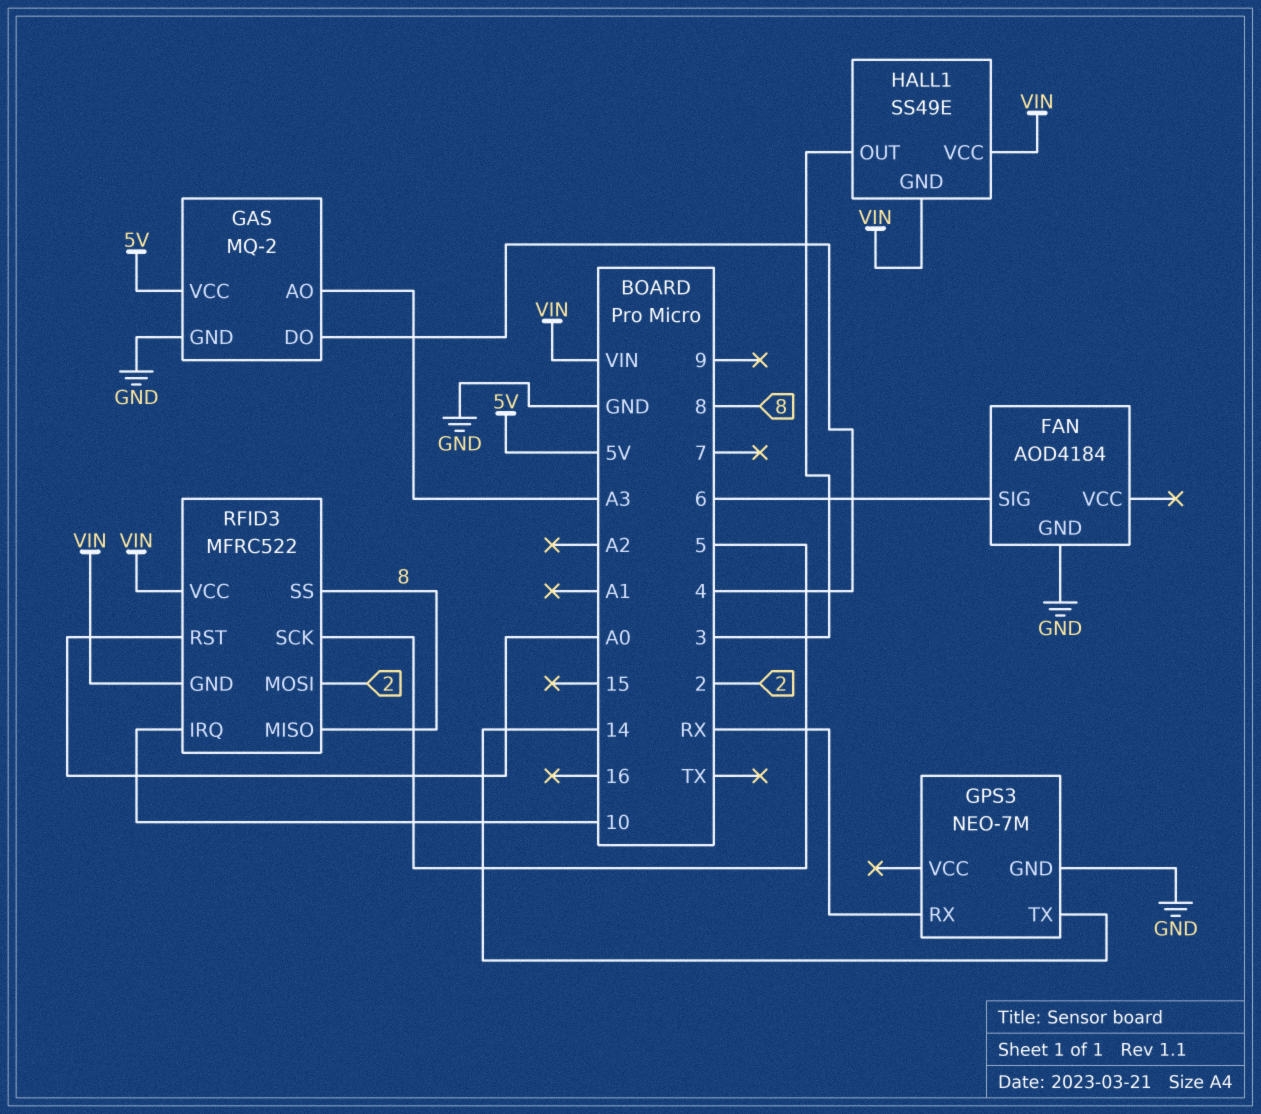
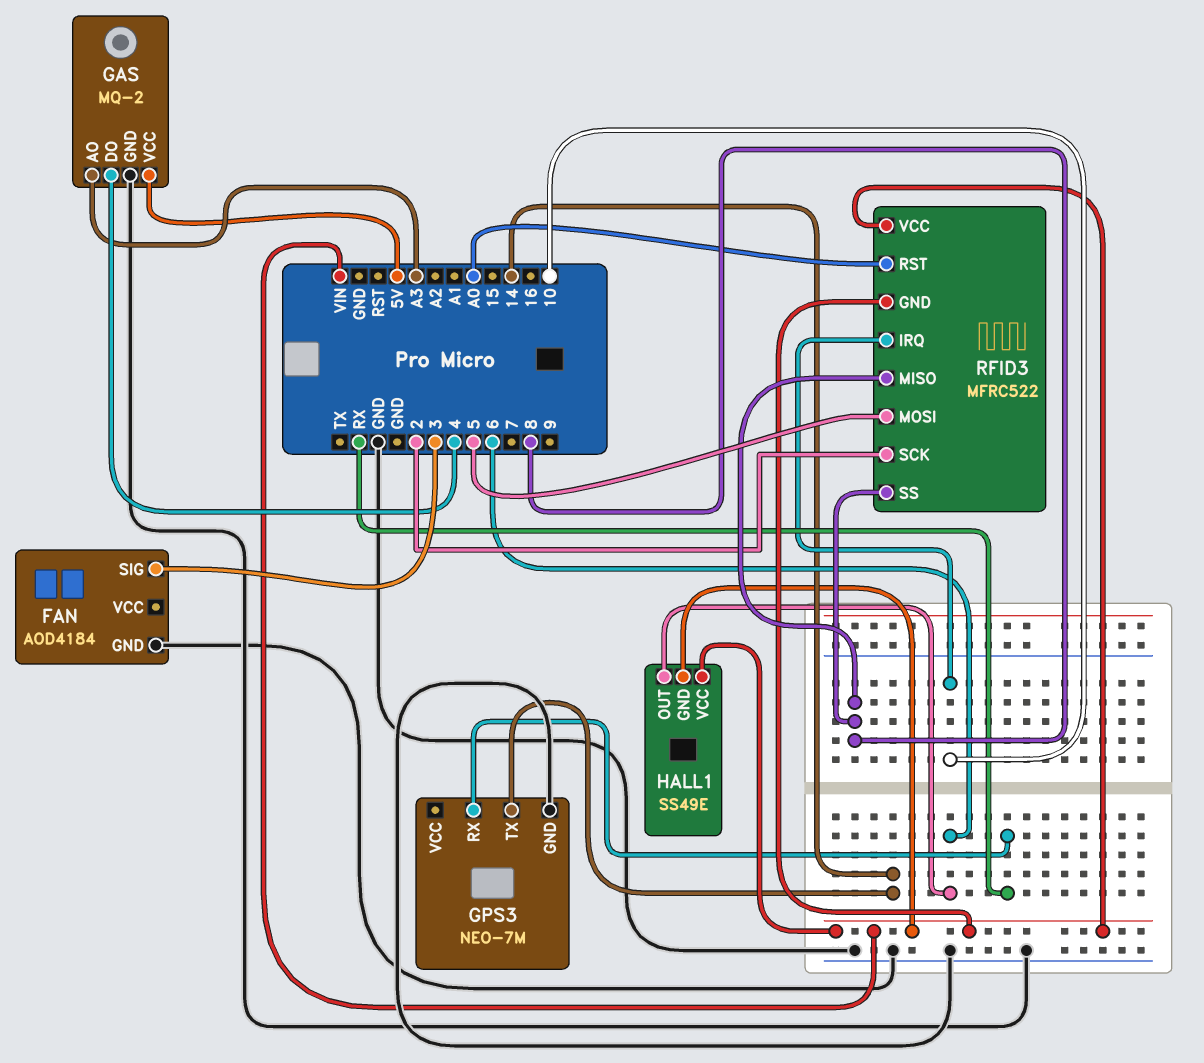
FAN pin SIG: 6 -> 3
HALL1 pin OUT: 3 -> 6
RFID3 pin MOSI: 2 -> 5
RFID3 pin SCK: 5 -> 2

